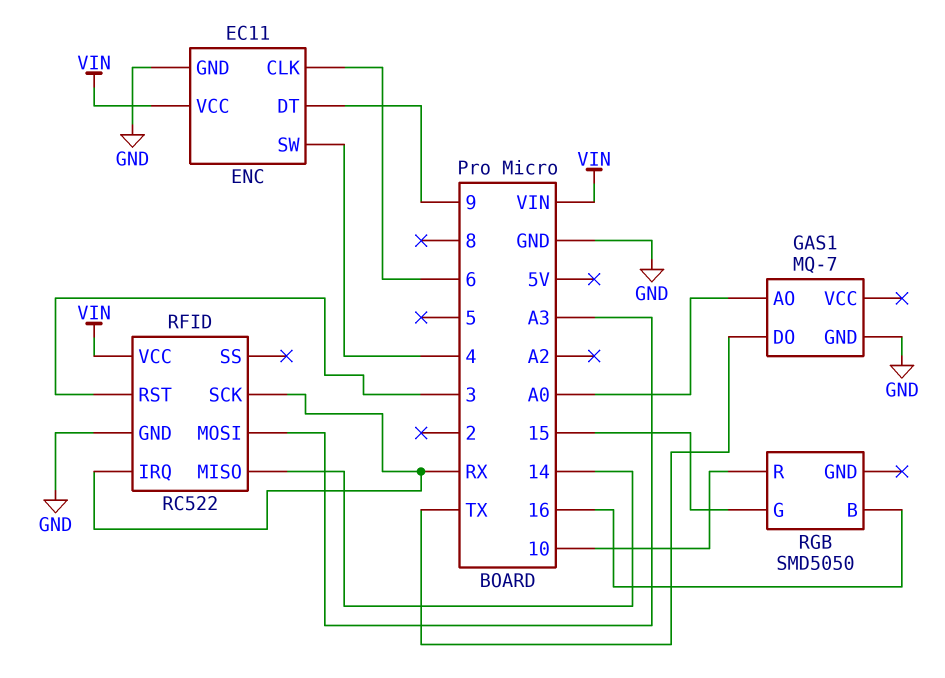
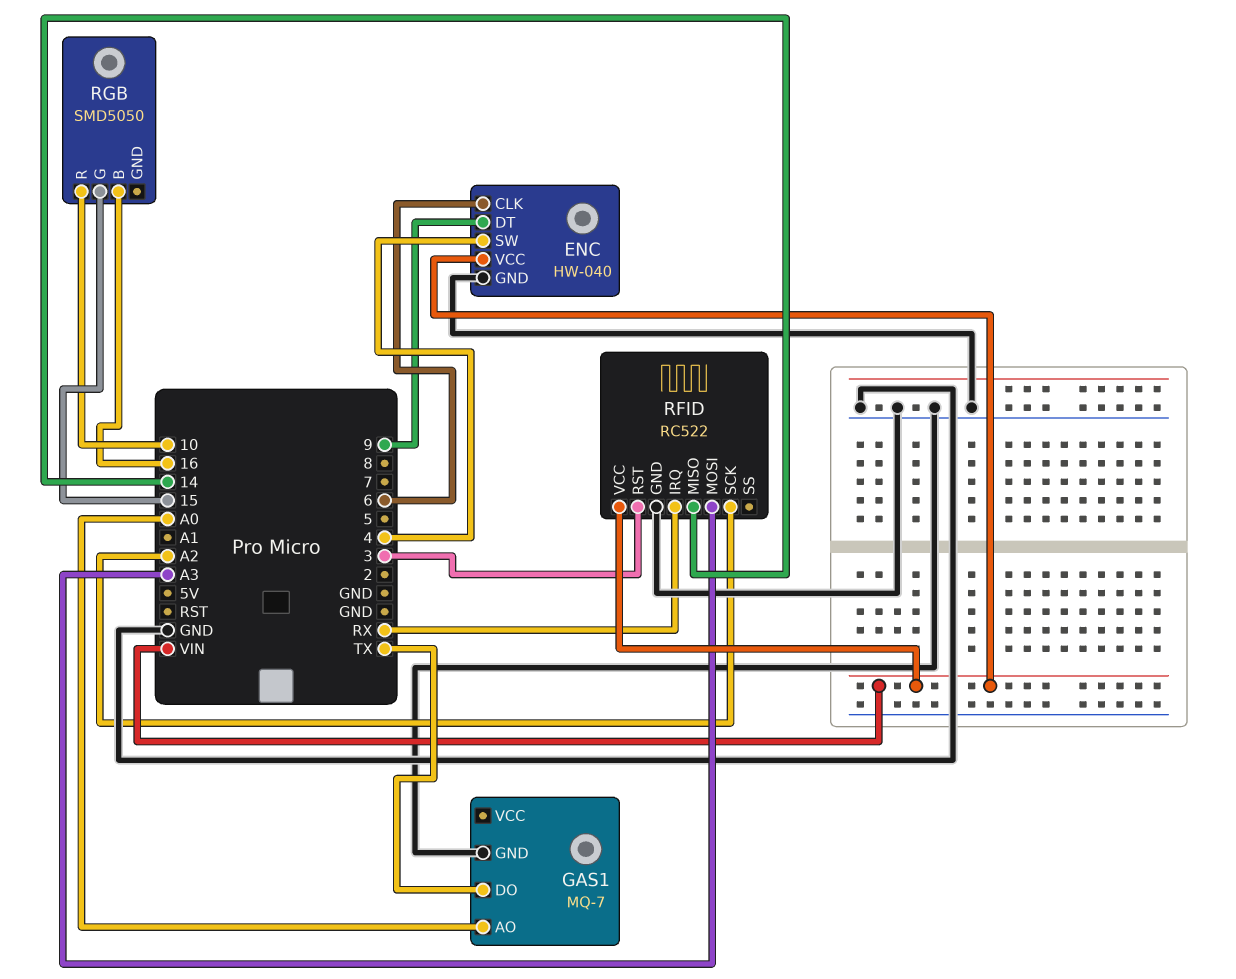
ENC: EC11 -> HW-040
RFID pin SCK: RX -> A2

